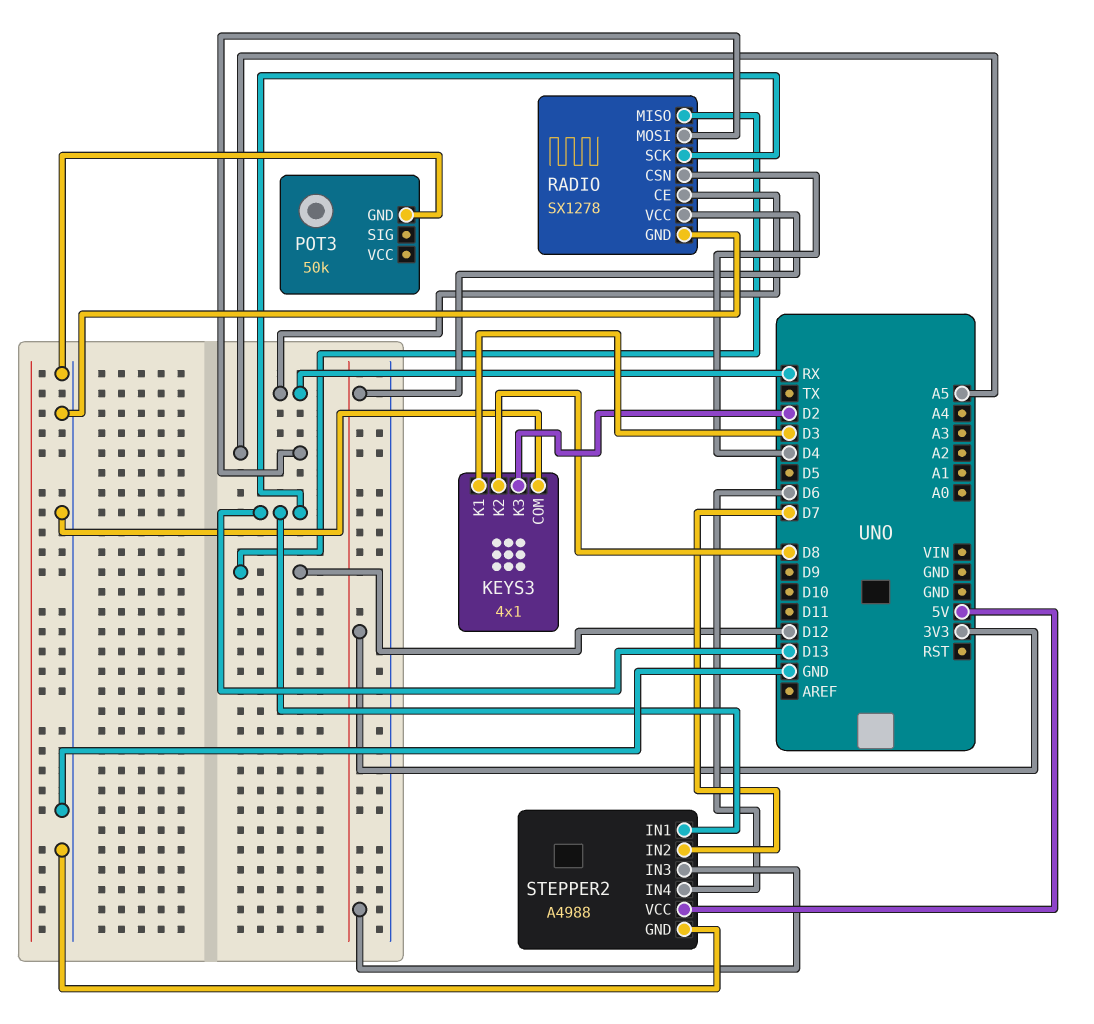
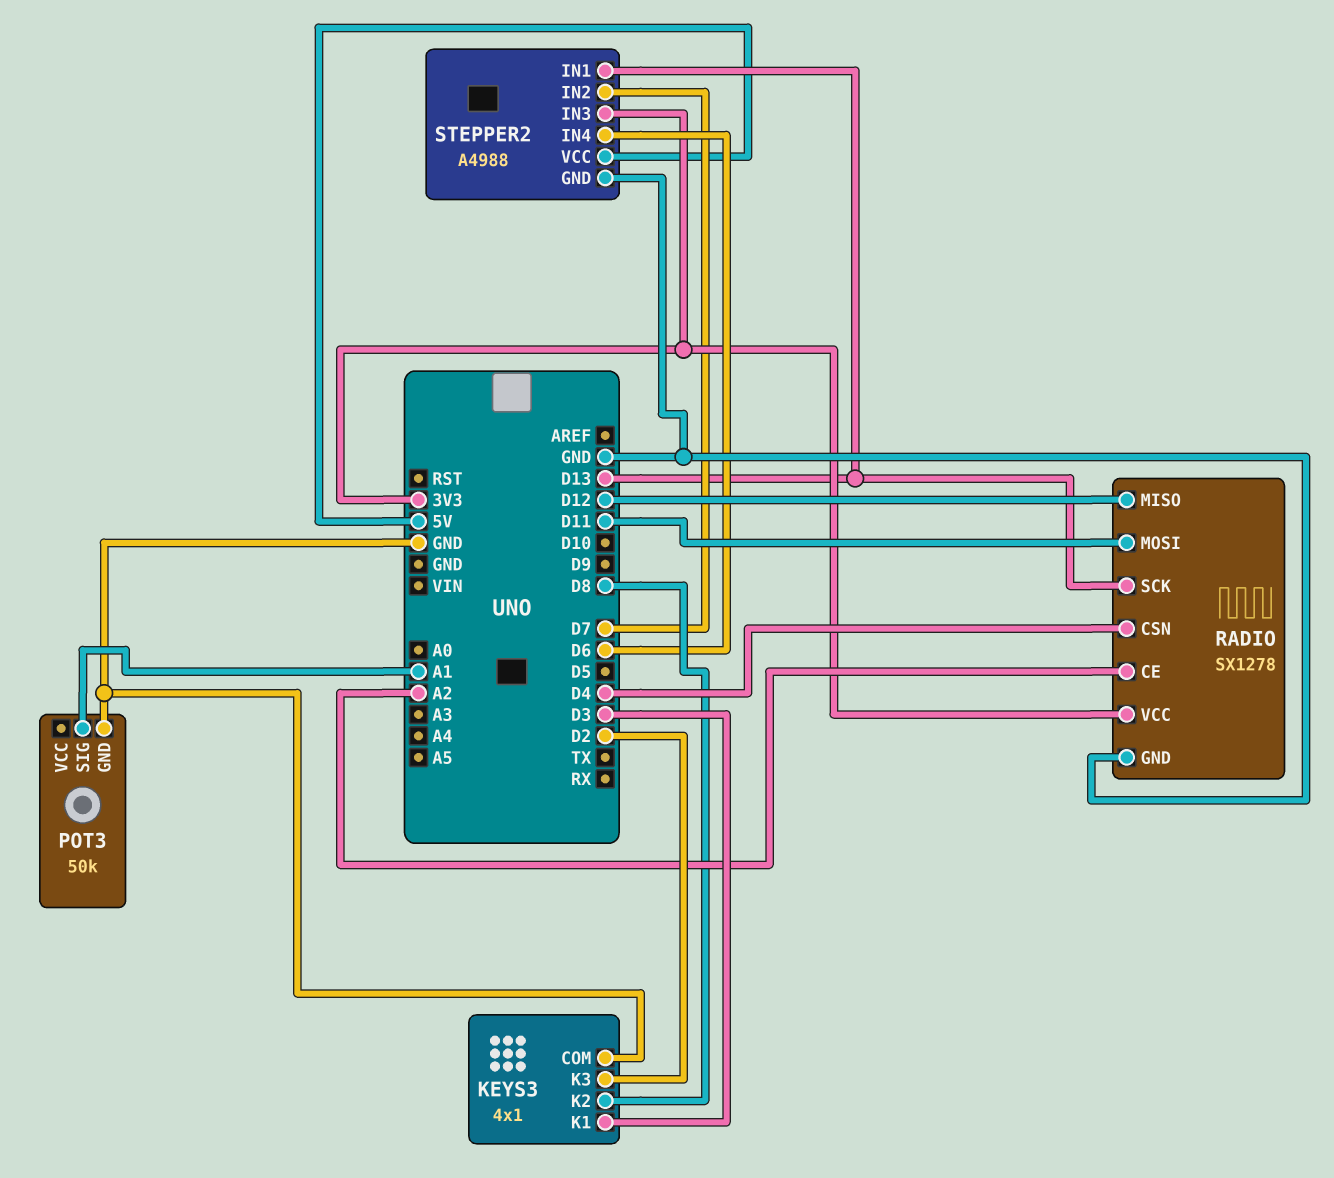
POT3 pin SIG: none -> A1
RADIO pin CE: RX -> A2
RADIO pin MOSI: A5 -> D11

